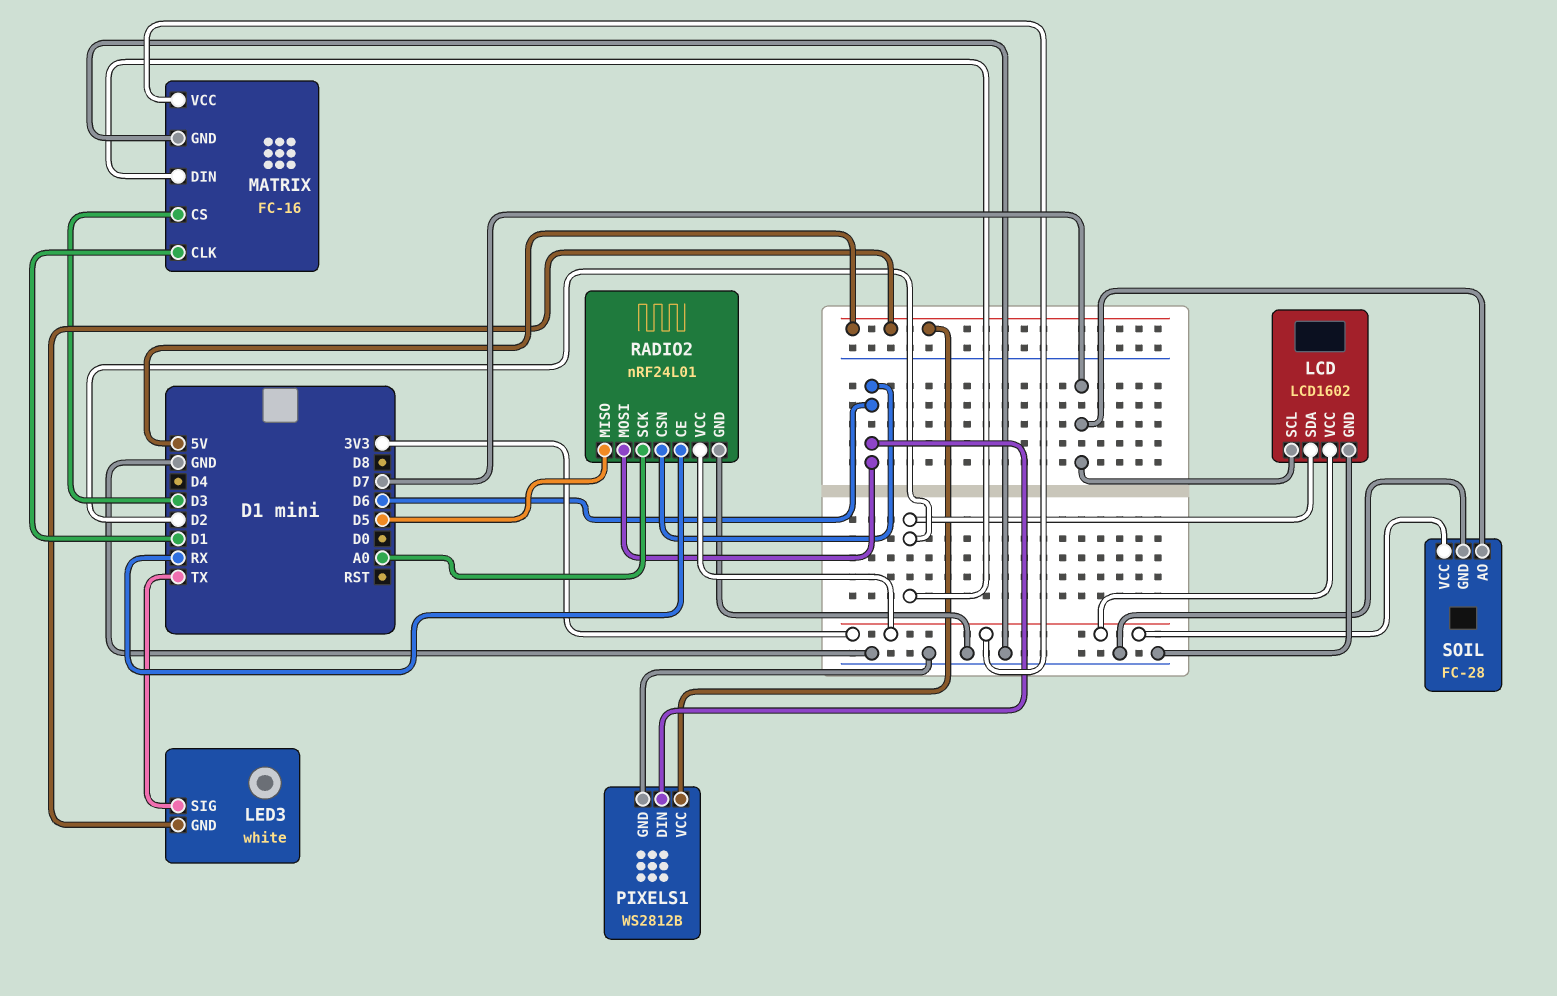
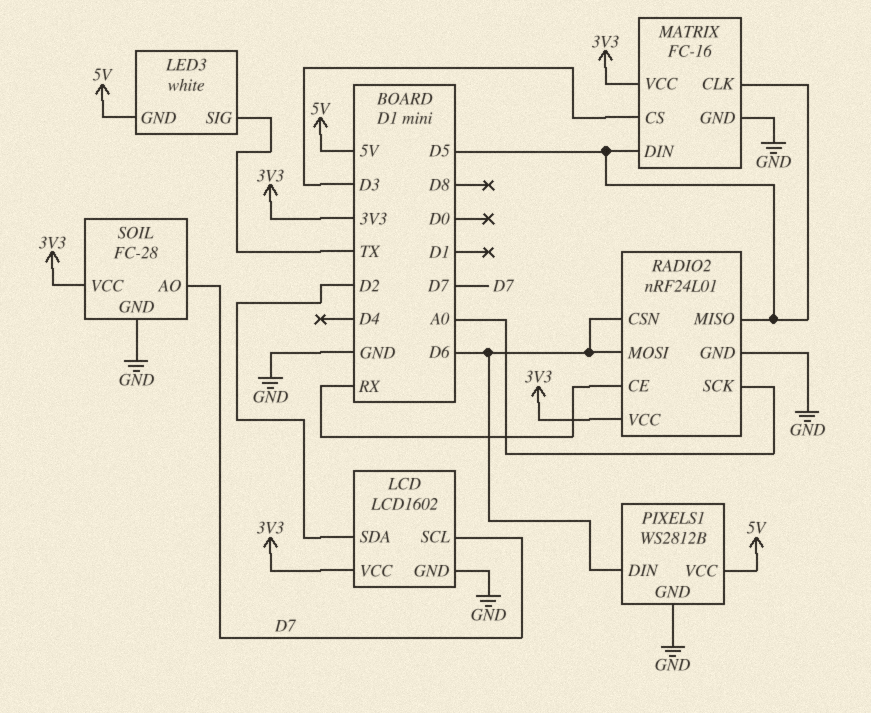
MATRIX pin CLK: D1 -> D5
MATRIX pin DIN: D2 -> D5

